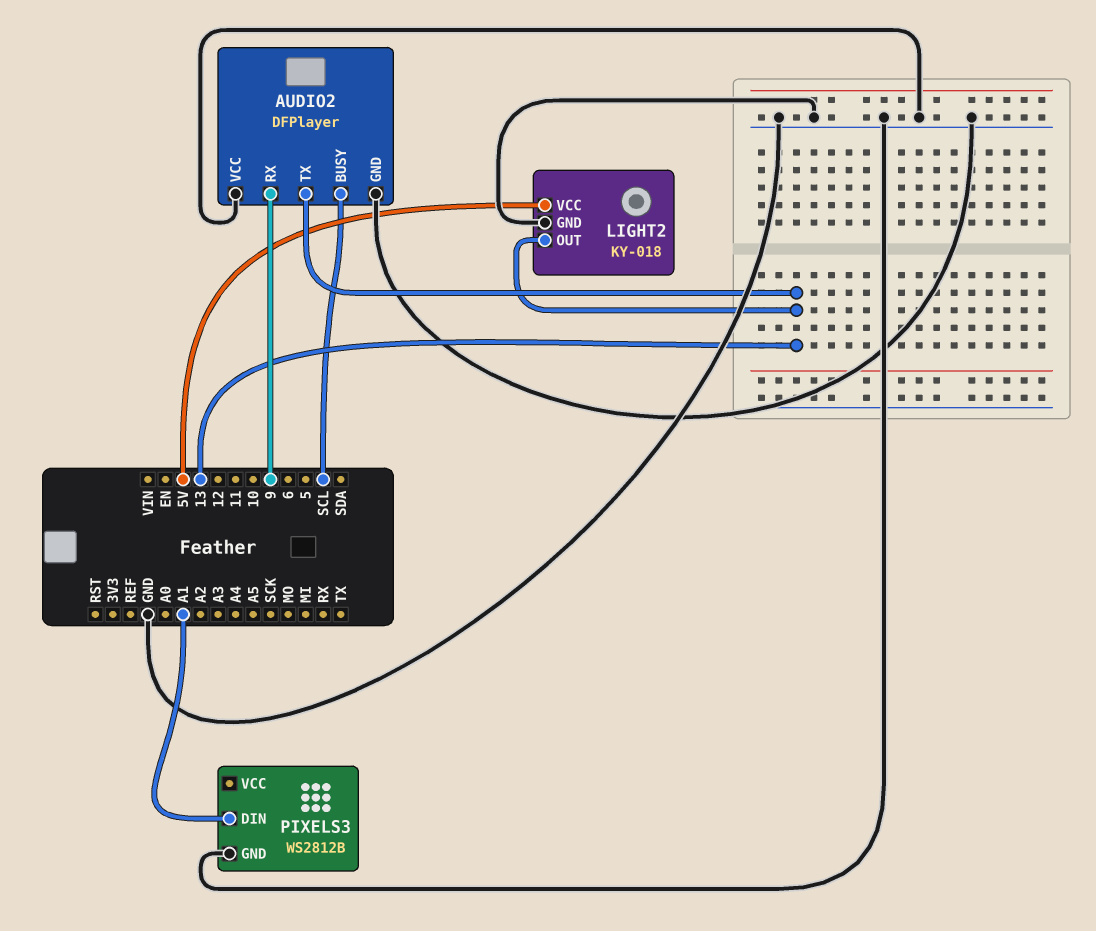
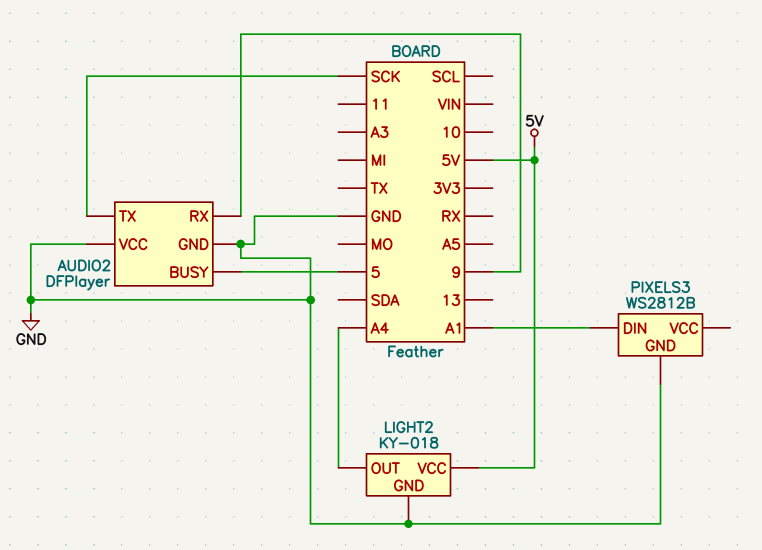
AUDIO2 pin BUSY: SCL -> 5
AUDIO2 pin TX: 13 -> SCK
LIGHT2 pin OUT: 13 -> A4

